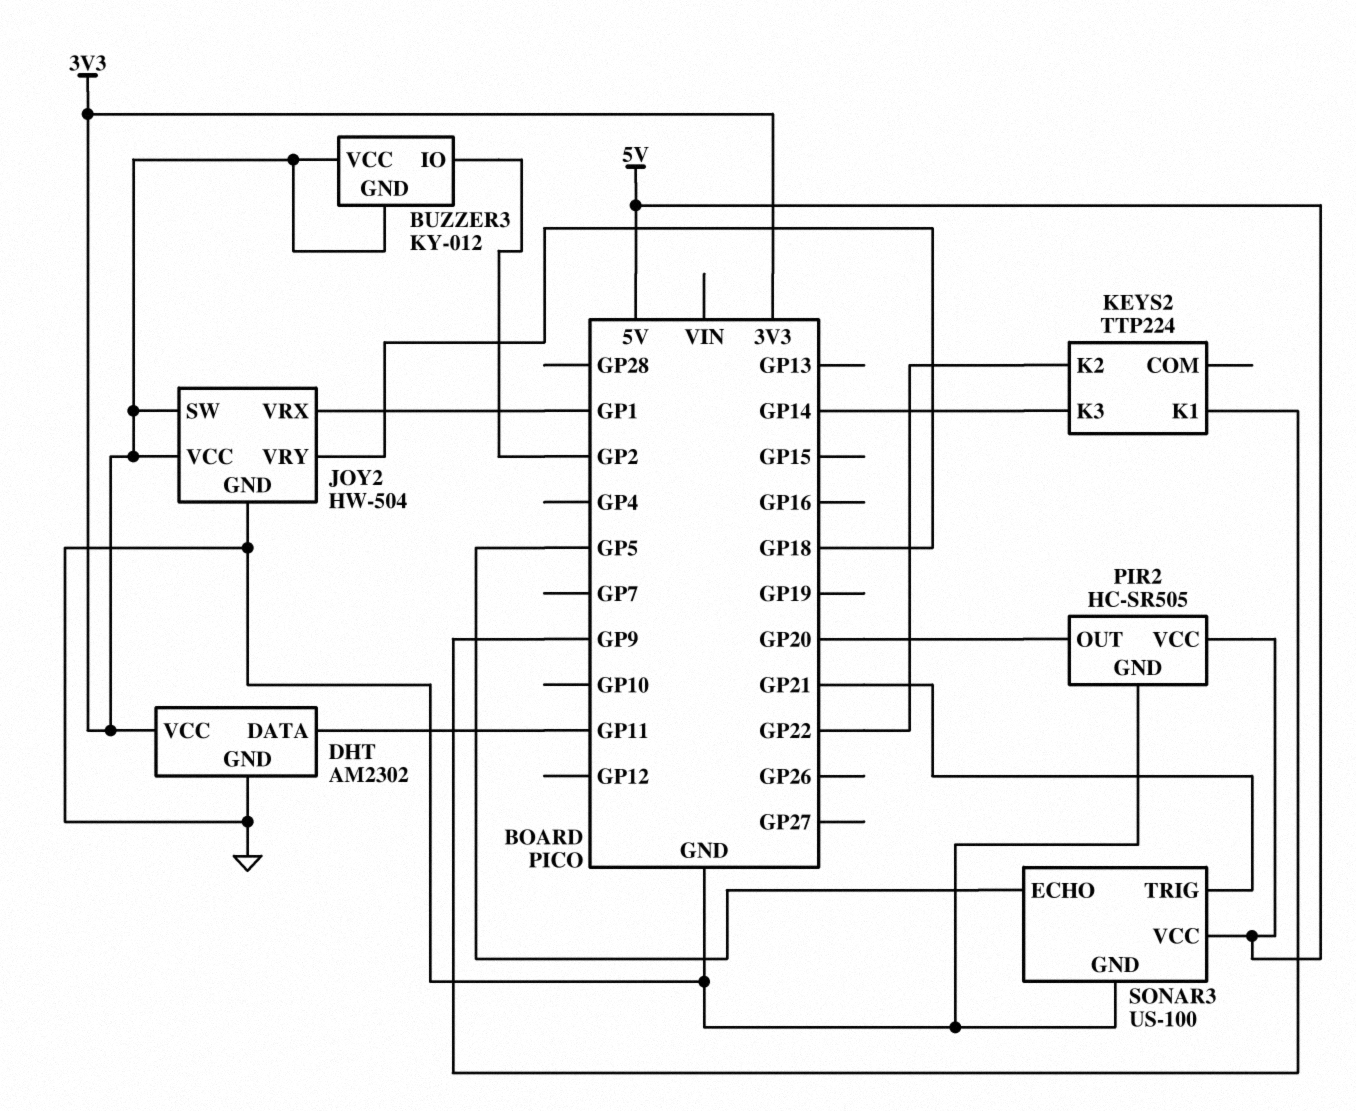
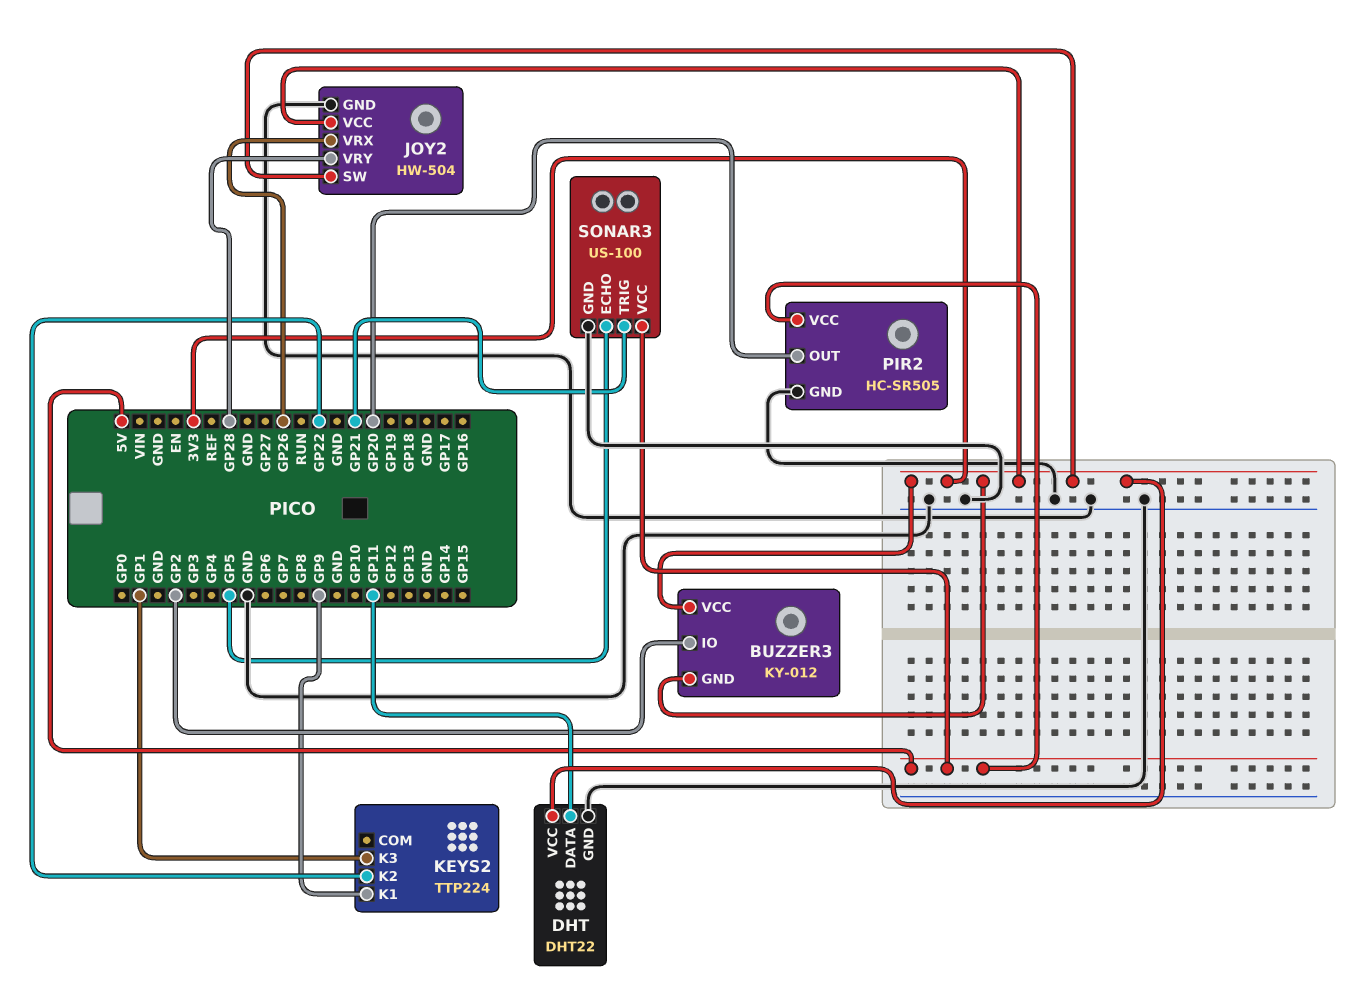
DHT: AM2302 -> DHT22
JOY2 pin VRX: GP1 -> GP26
JOY2 pin VRY: GP18 -> GP28
KEYS2 pin K3: GP14 -> GP1

